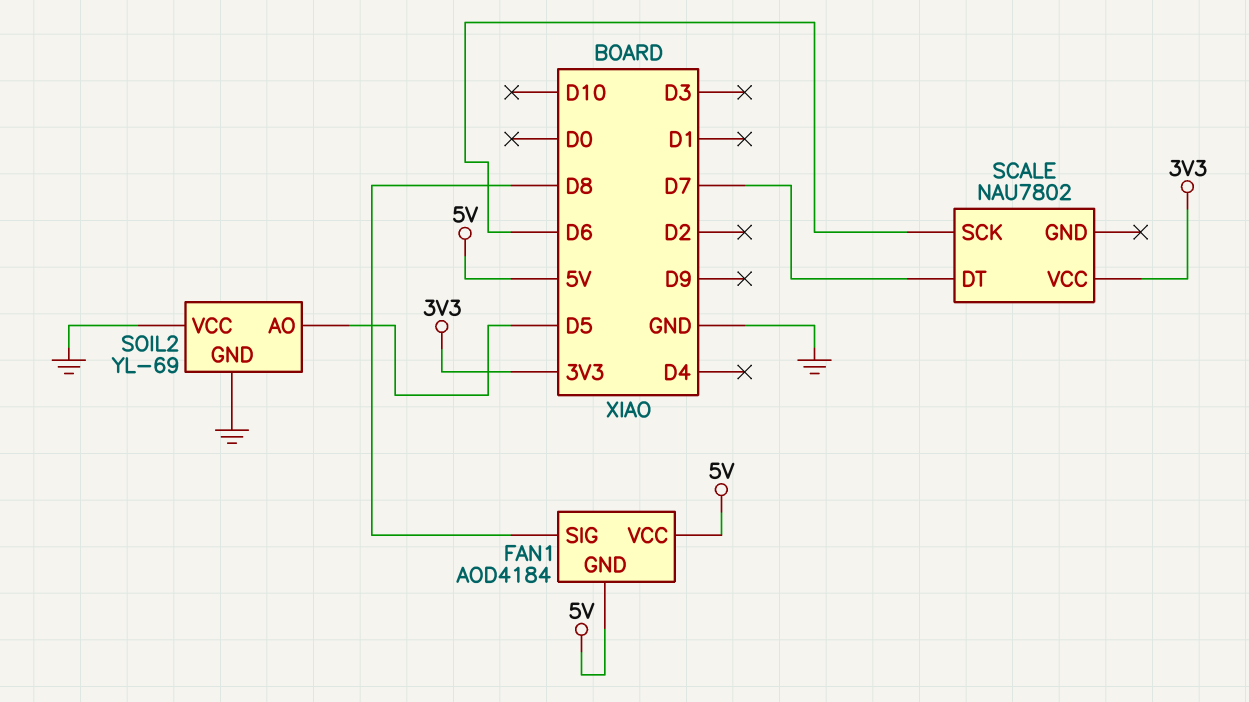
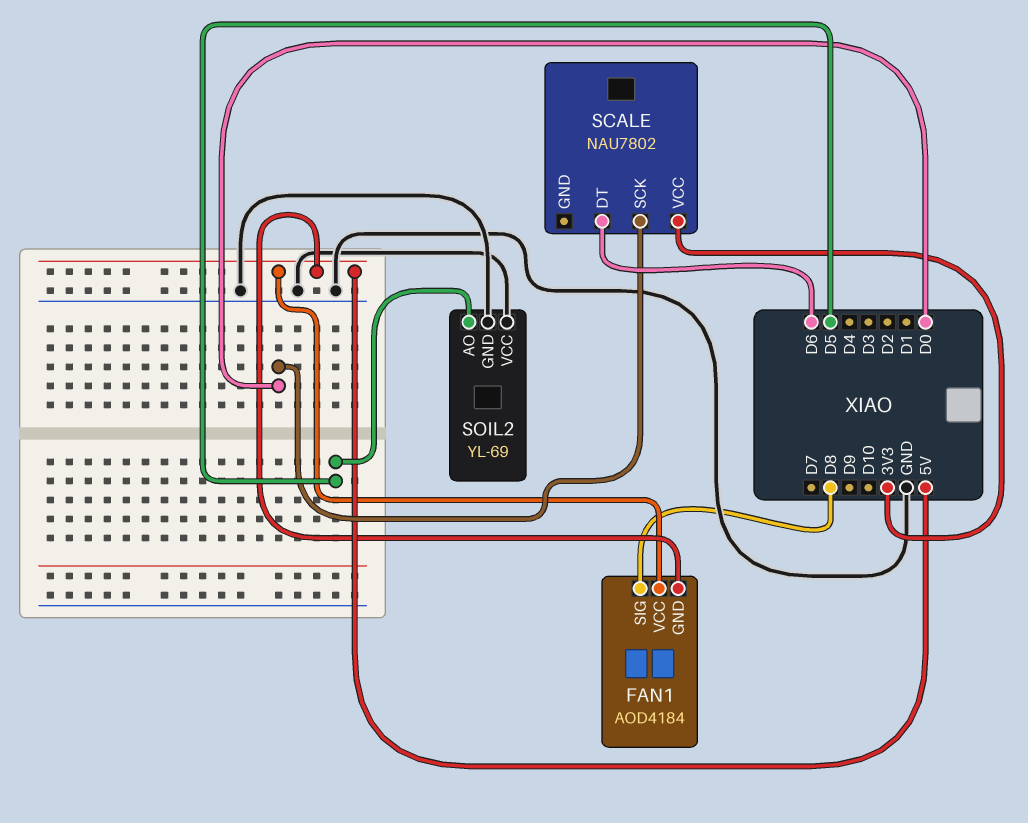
SCALE pin DT: D7 -> D6
SCALE pin SCK: D6 -> D0

